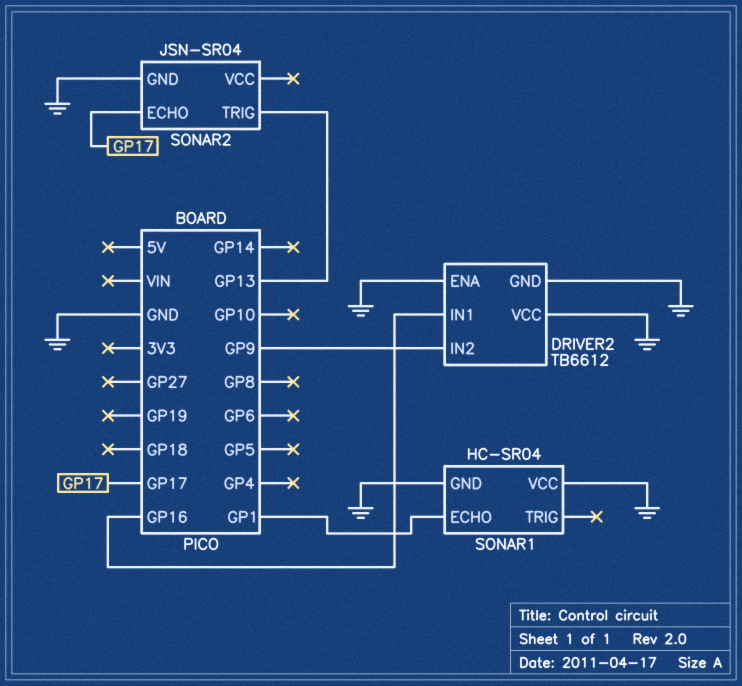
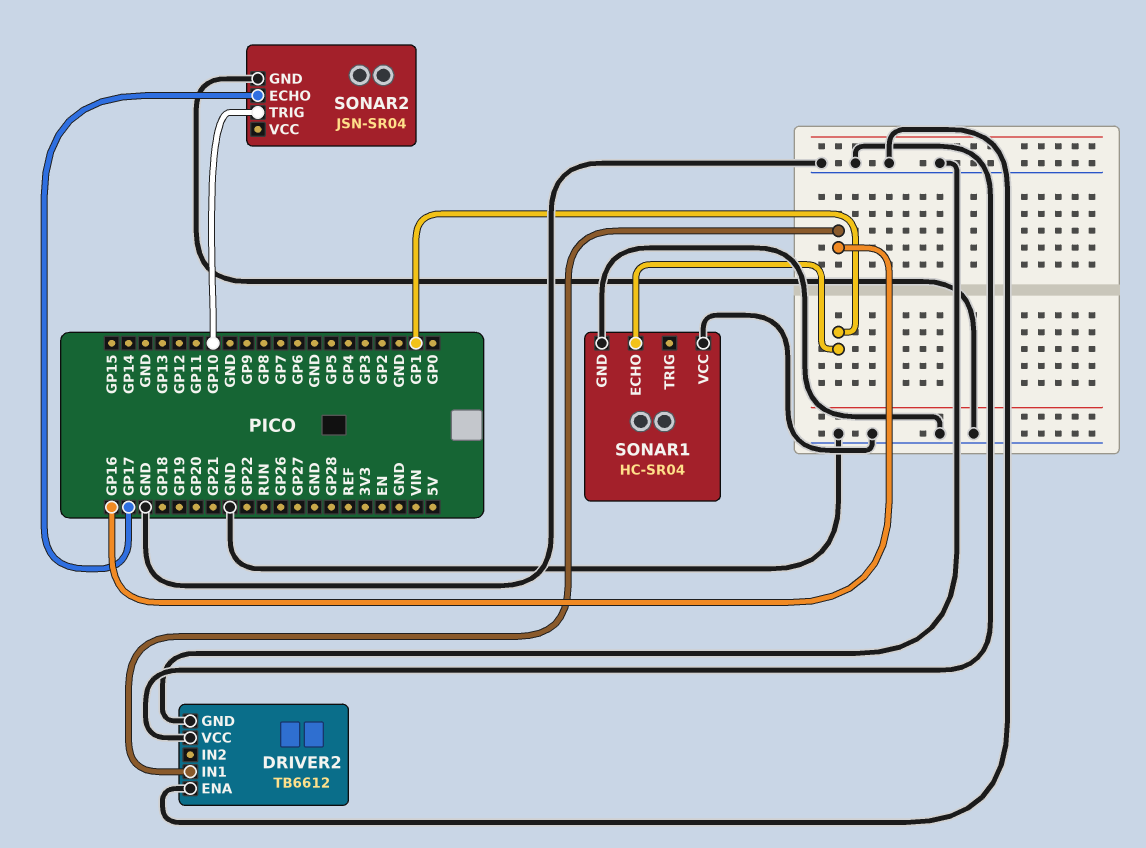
DRIVER2 pin IN2: GP9 -> none
SONAR2 pin TRIG: GP13 -> GP10

